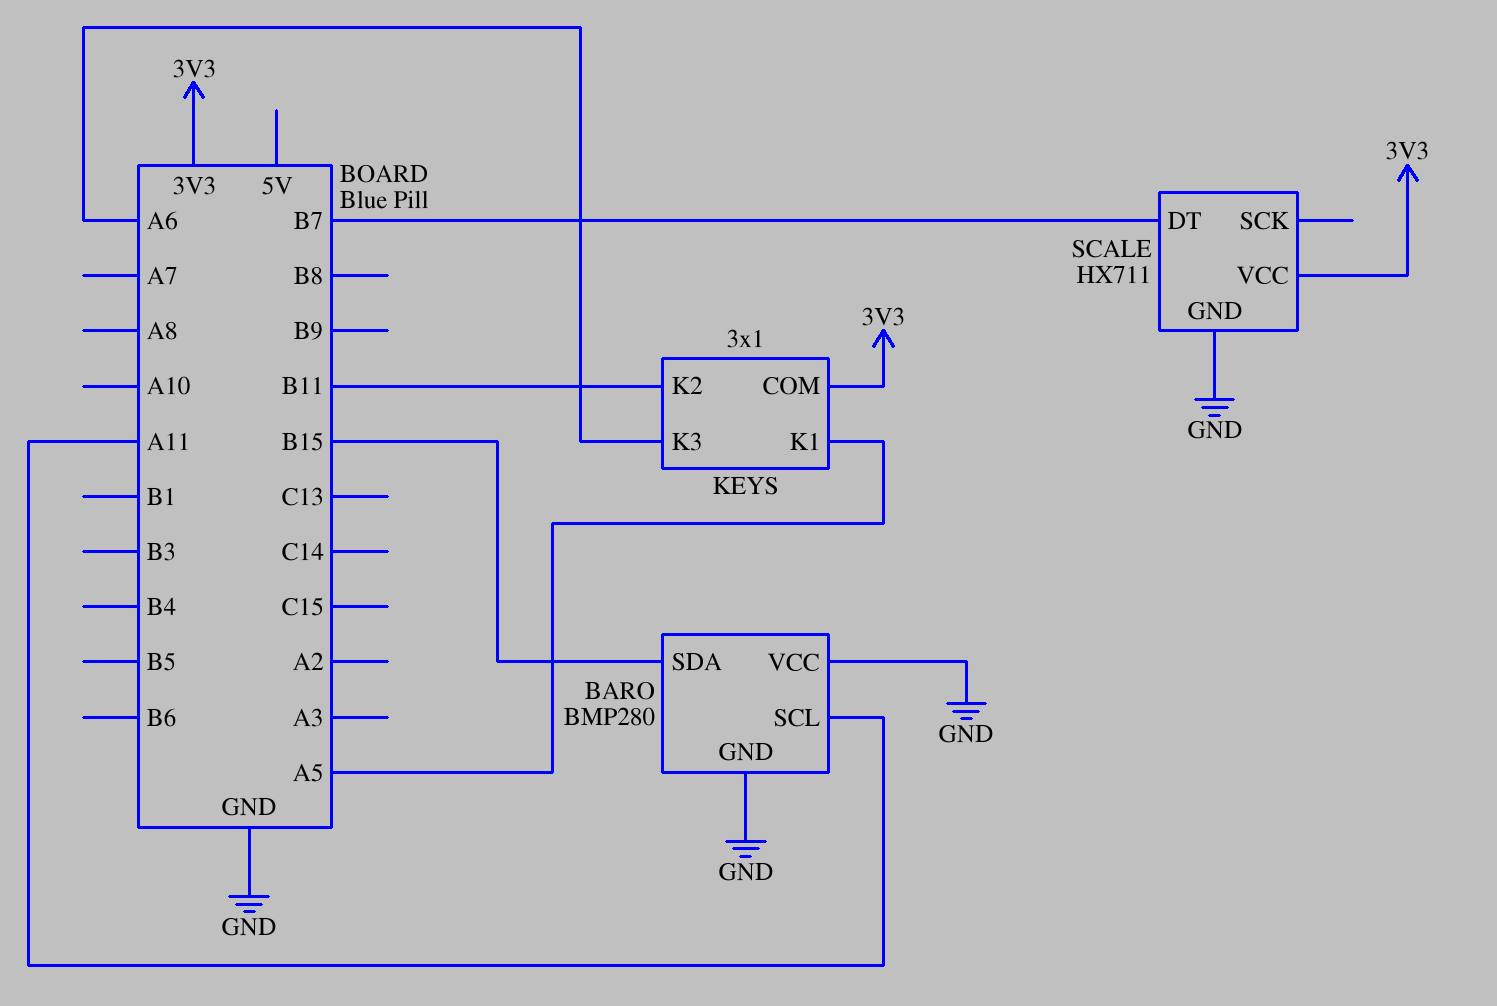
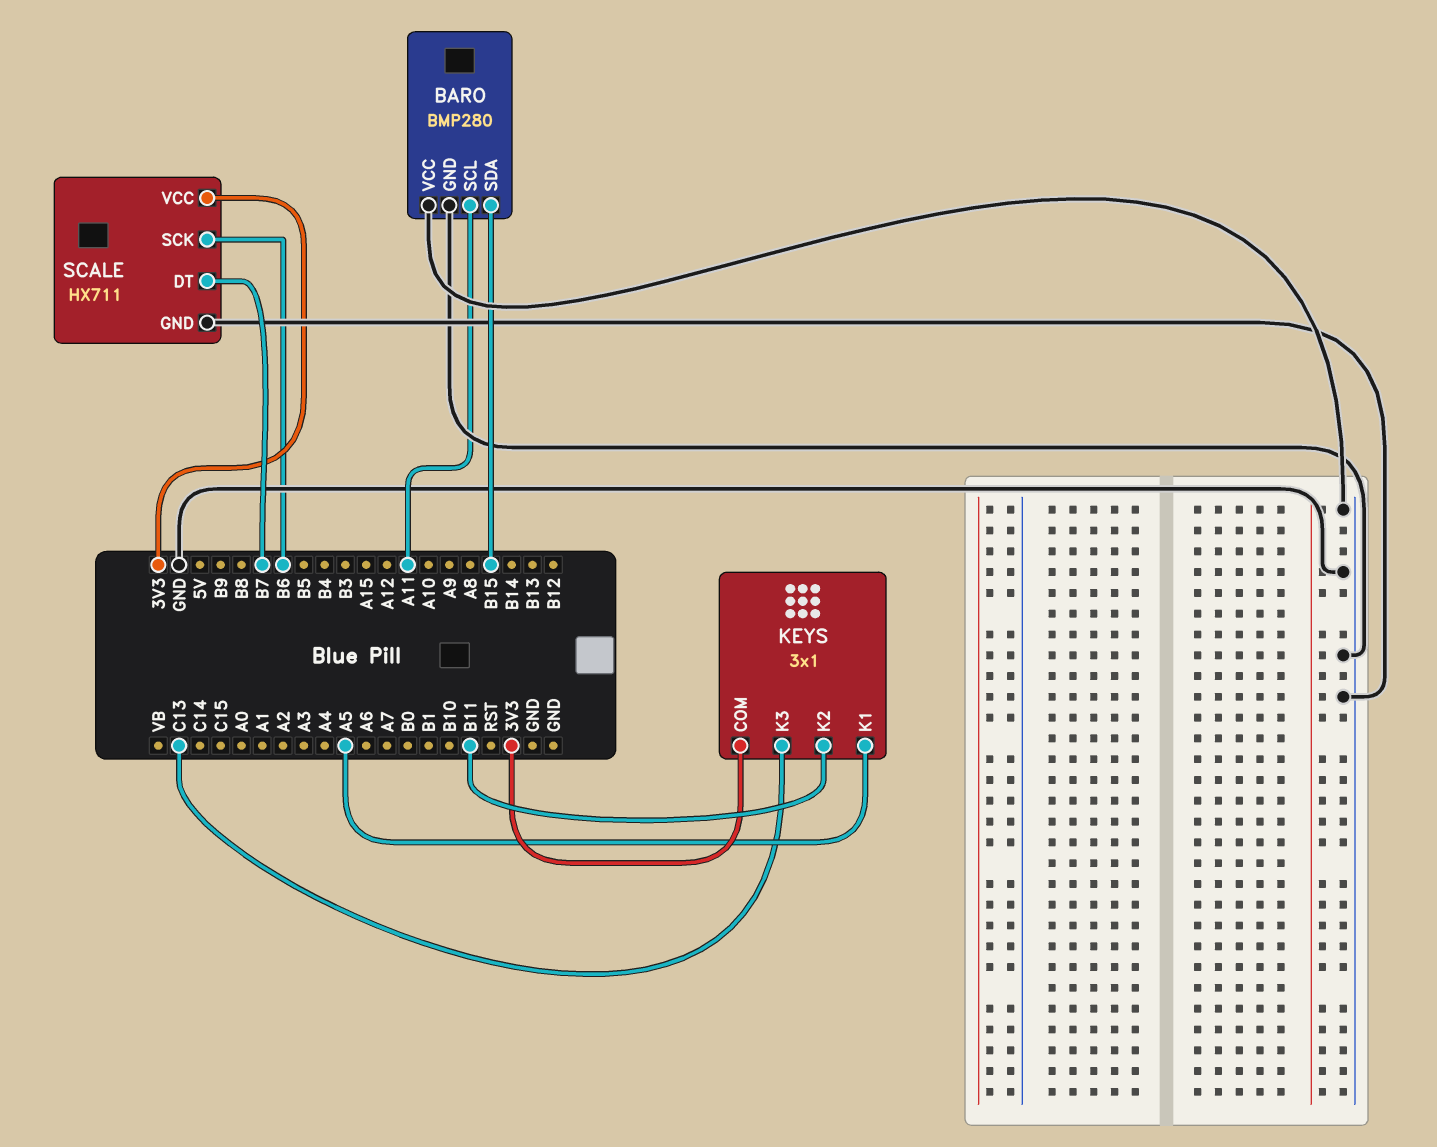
KEYS pin K3: A6 -> C13
SCALE pin SCK: none -> B6

